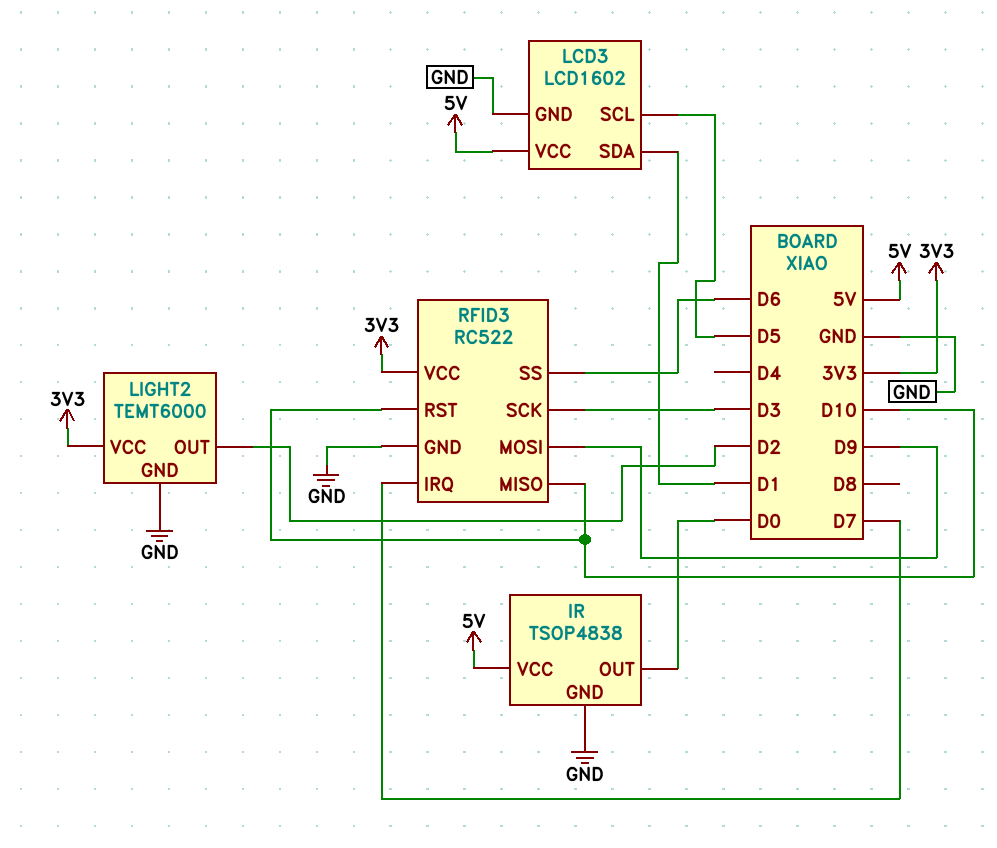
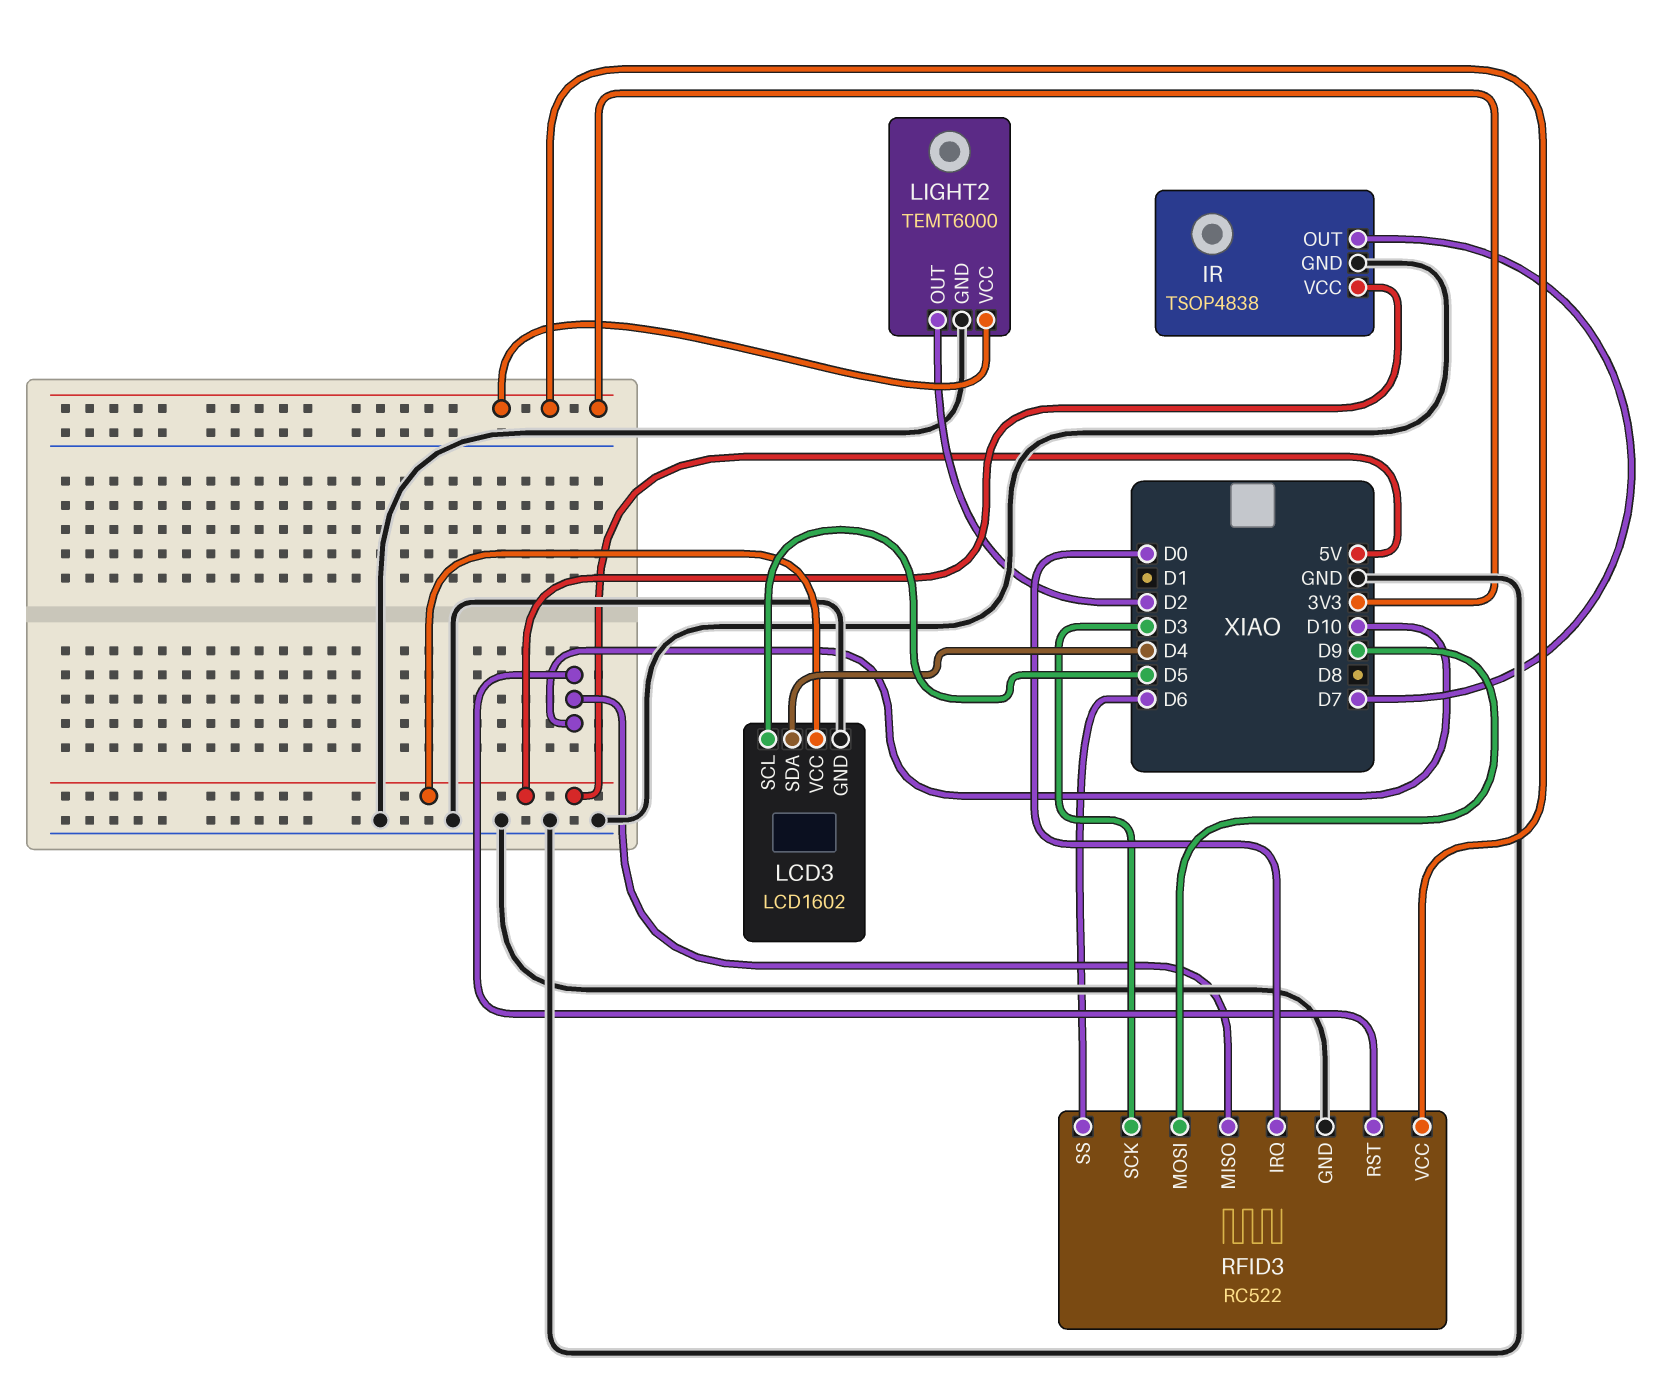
IR pin OUT: D0 -> D7
LCD3 pin SDA: D1 -> D4
RFID3 pin IRQ: D7 -> D0

